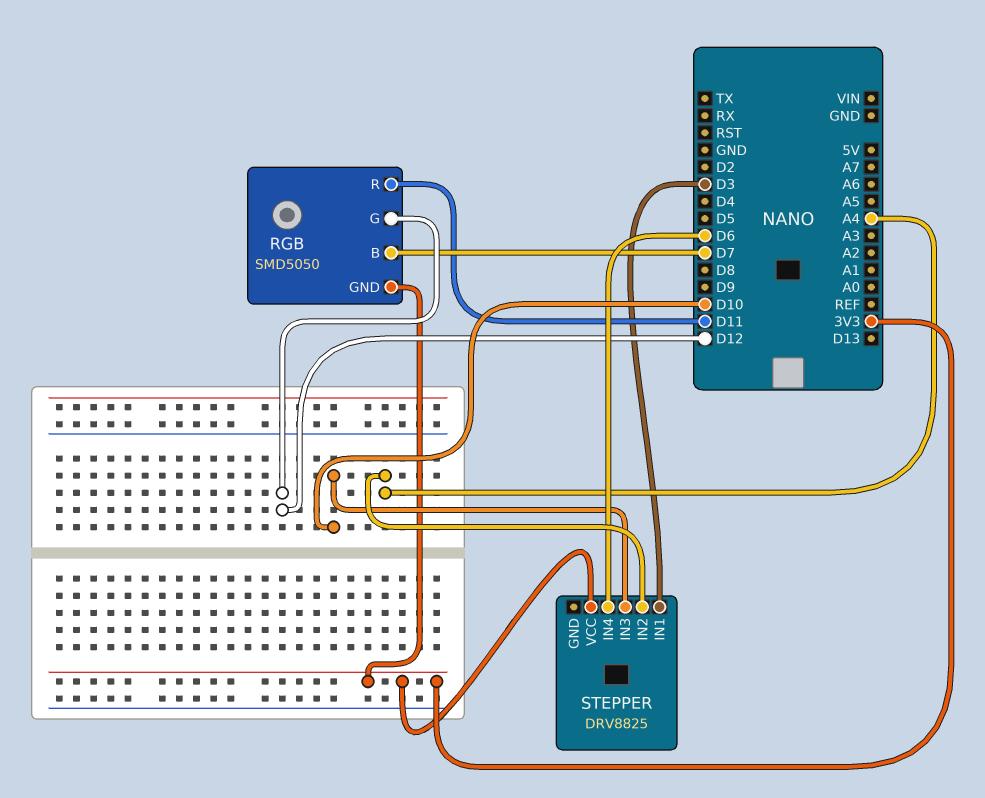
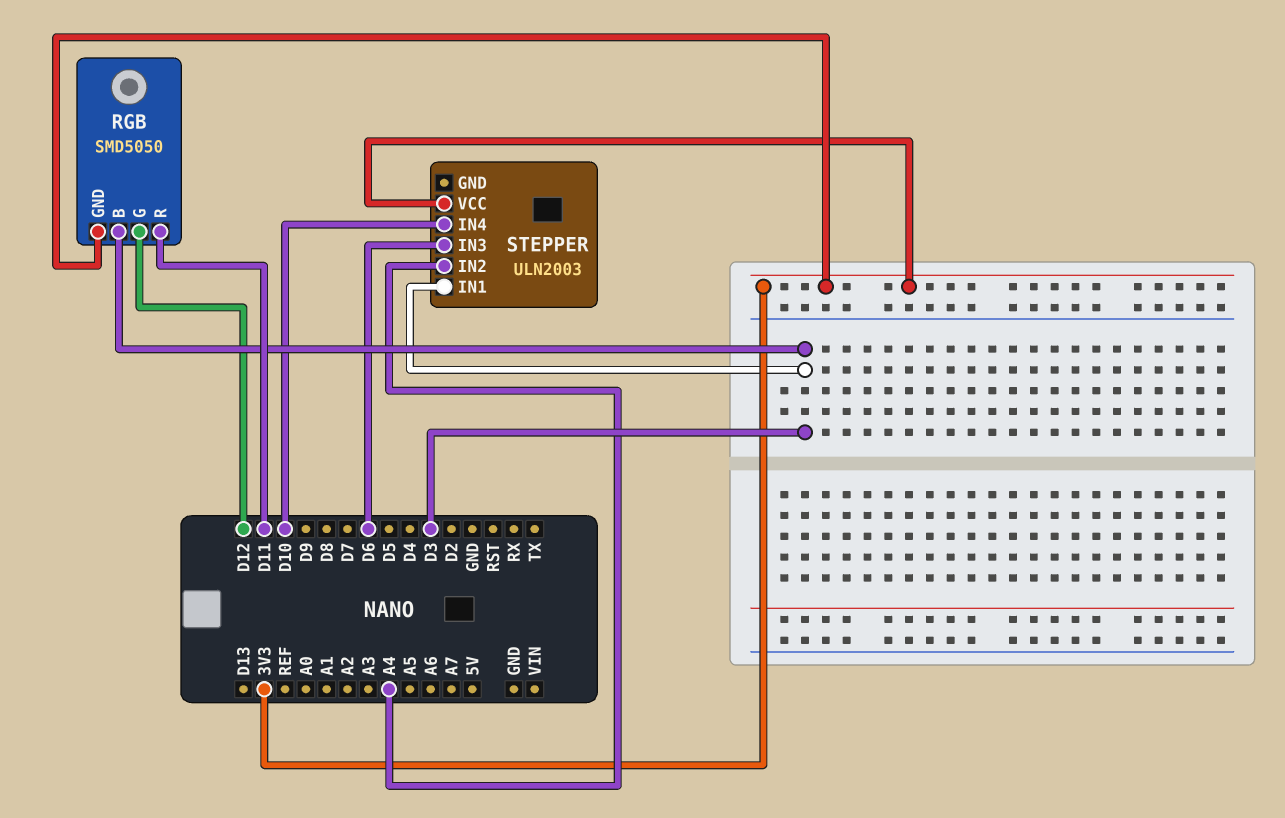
RGB pin B: D7 -> D3
STEPPER: DRV8825 -> ULN2003
STEPPER pin IN3: D10 -> D6
STEPPER pin IN4: D6 -> D10

